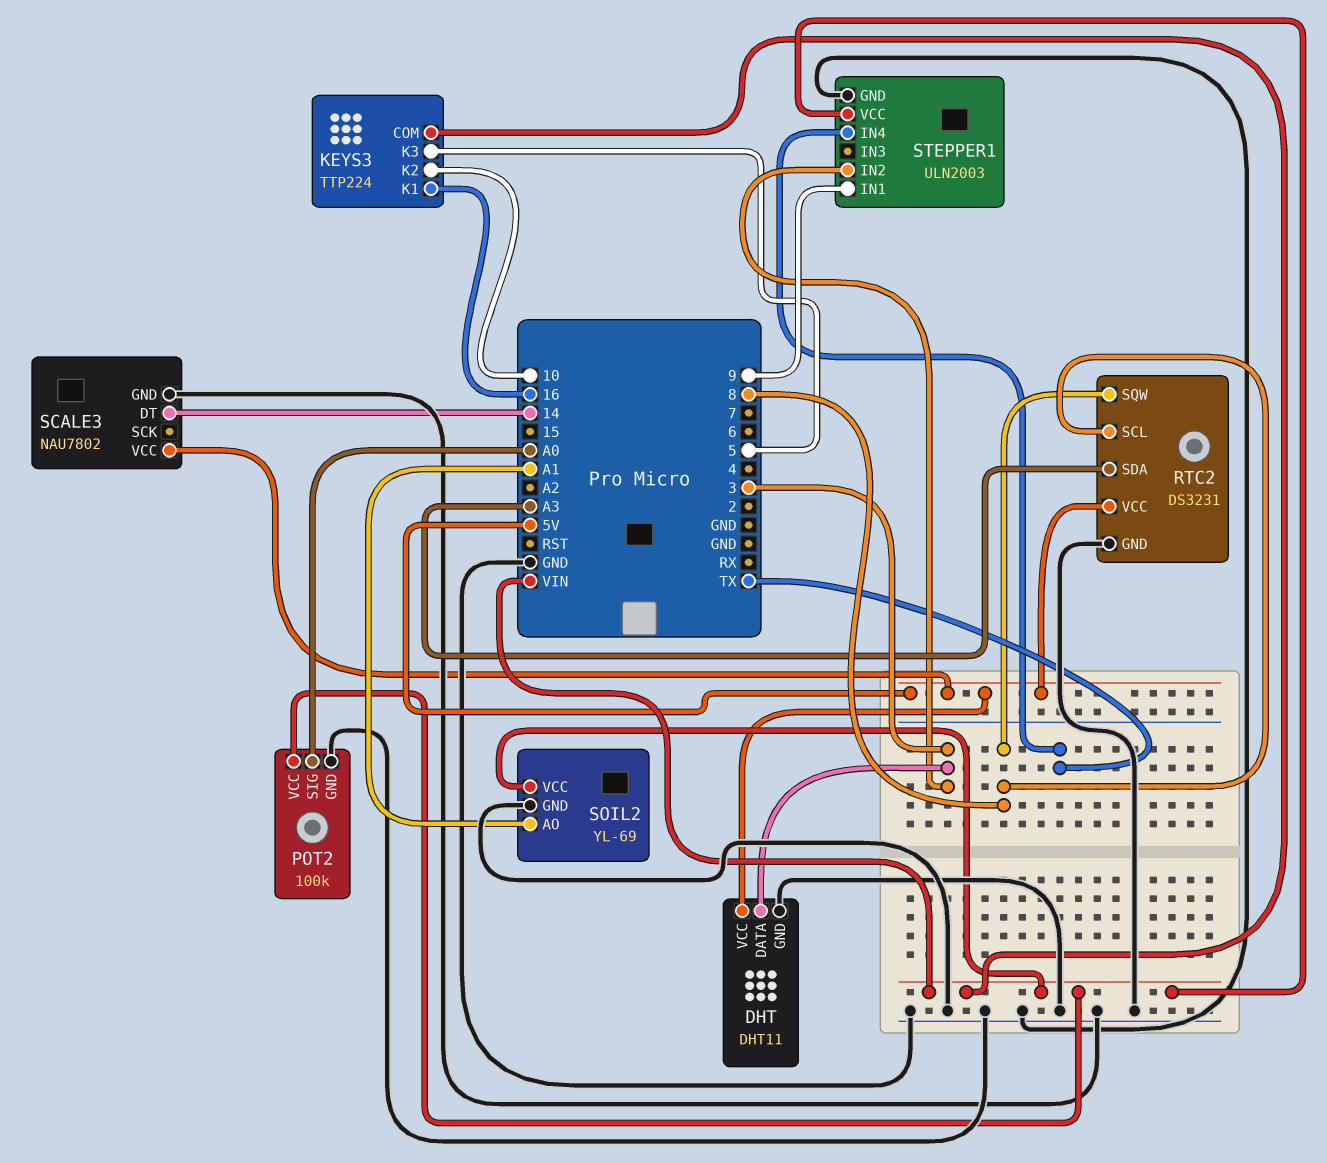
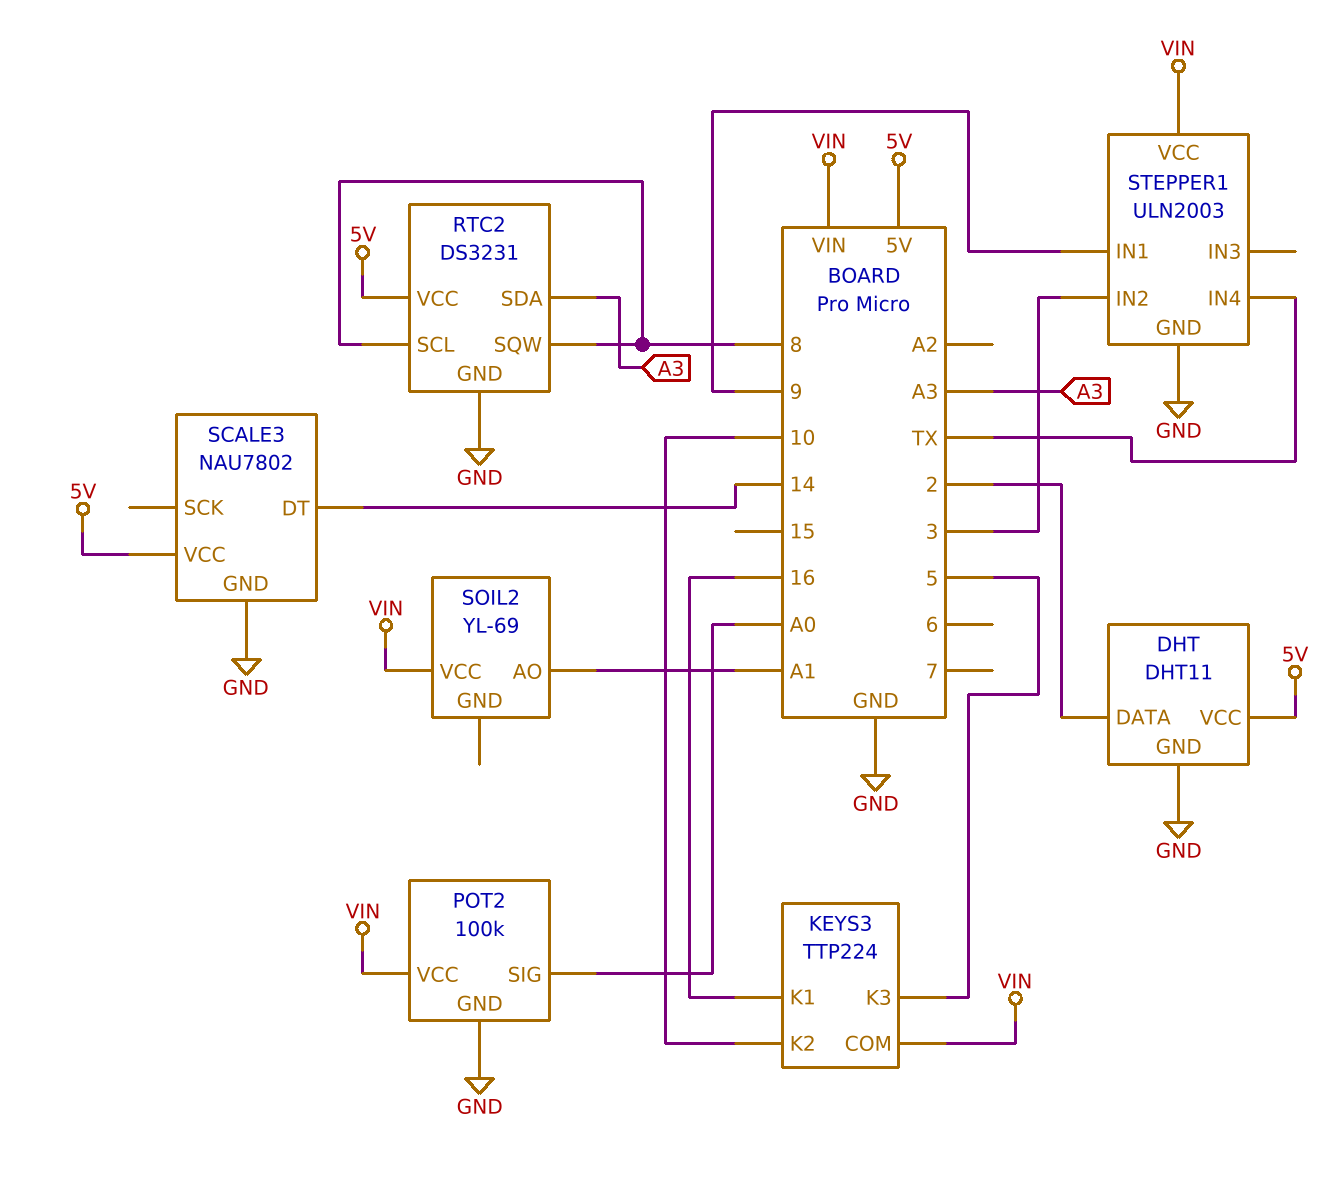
DHT pin DATA: 3 -> 2
SOIL2 pin GND: GND -> none

